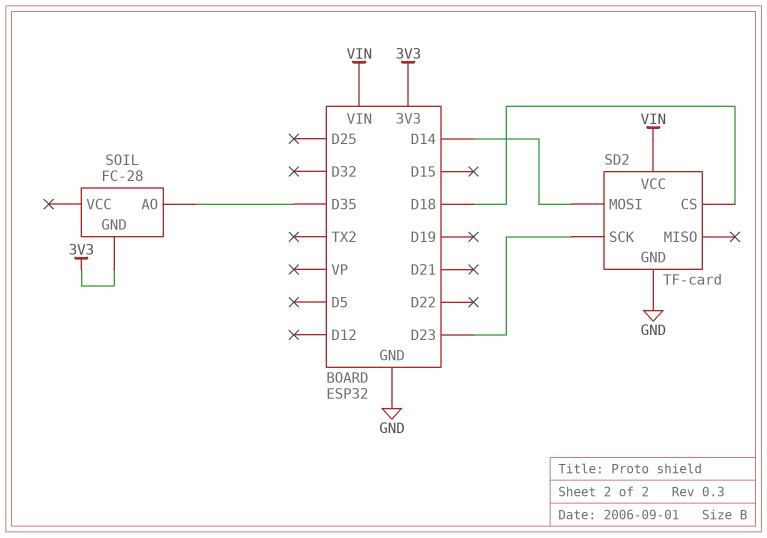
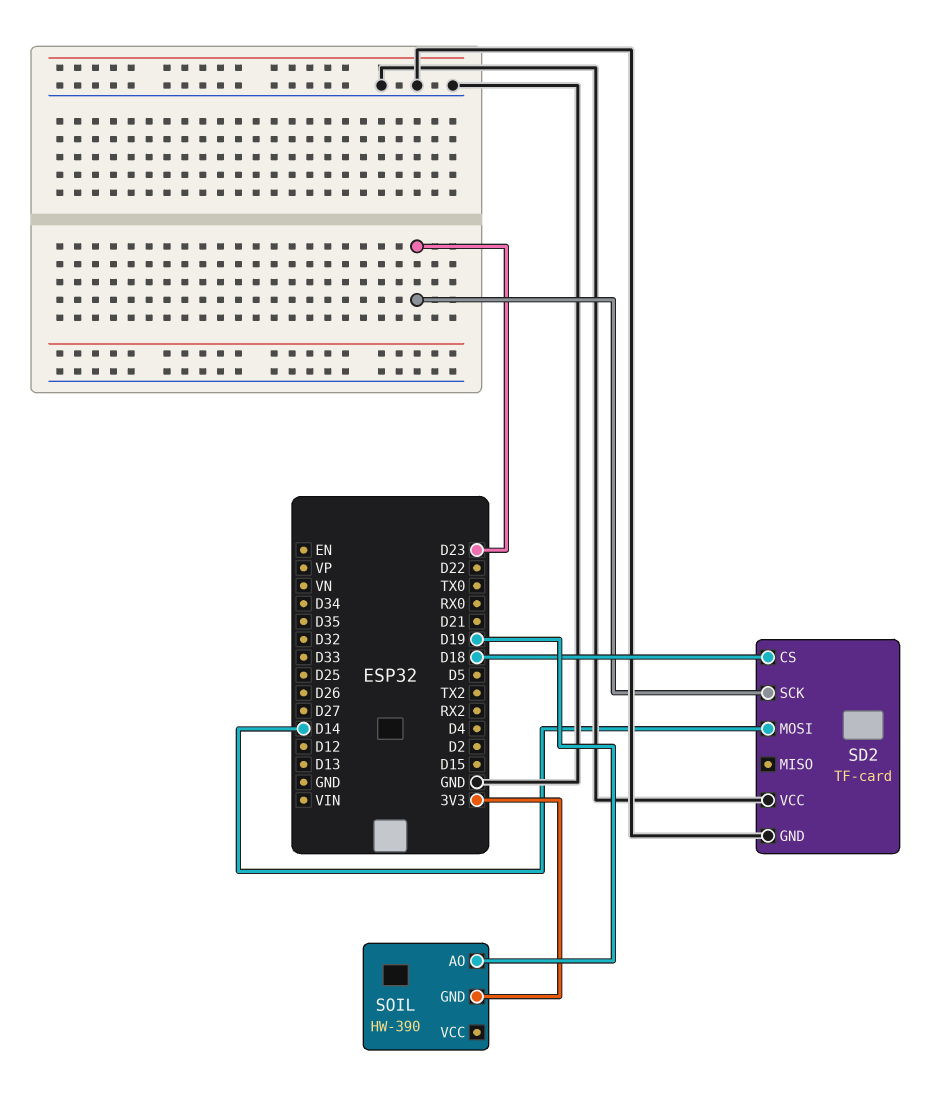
SD2 pin VCC: VIN -> GND
SOIL: FC-28 -> HW-390
SOIL pin AO: D35 -> D19

